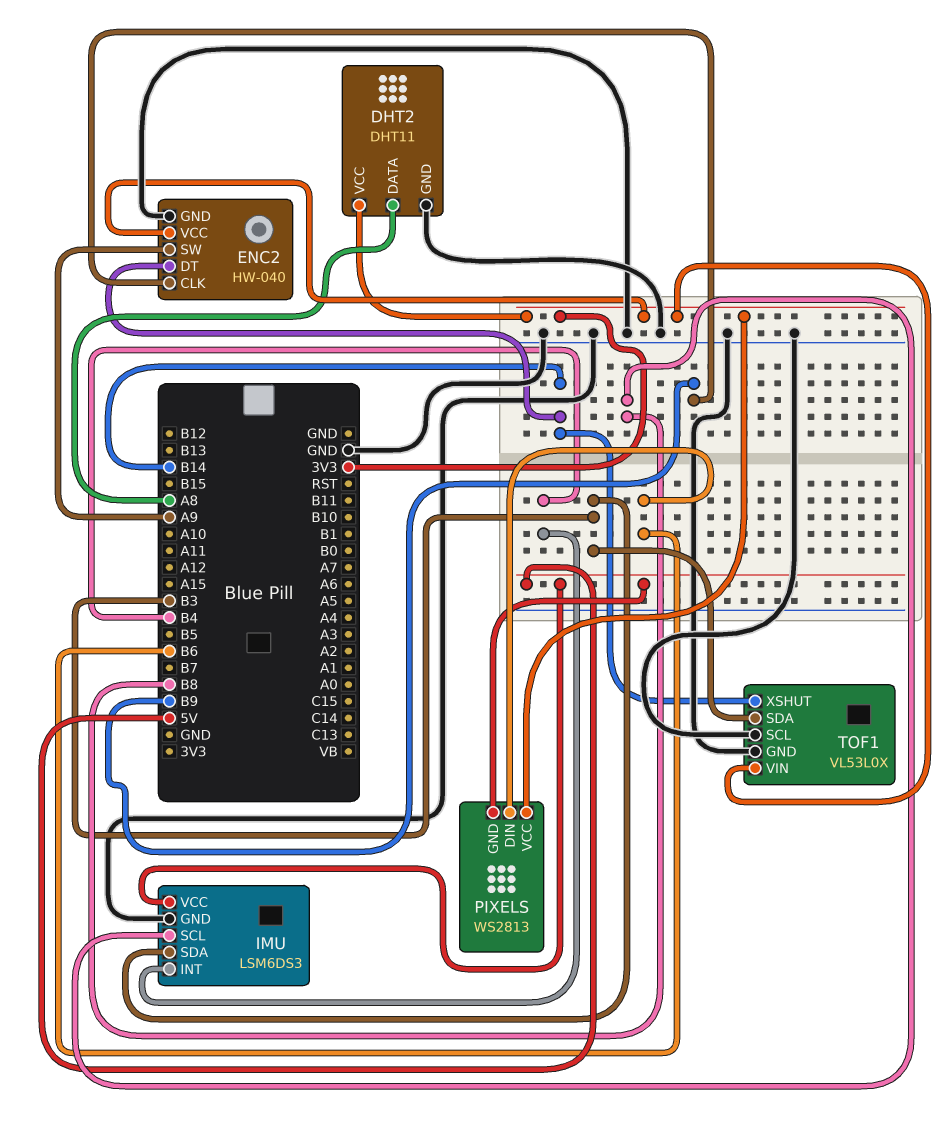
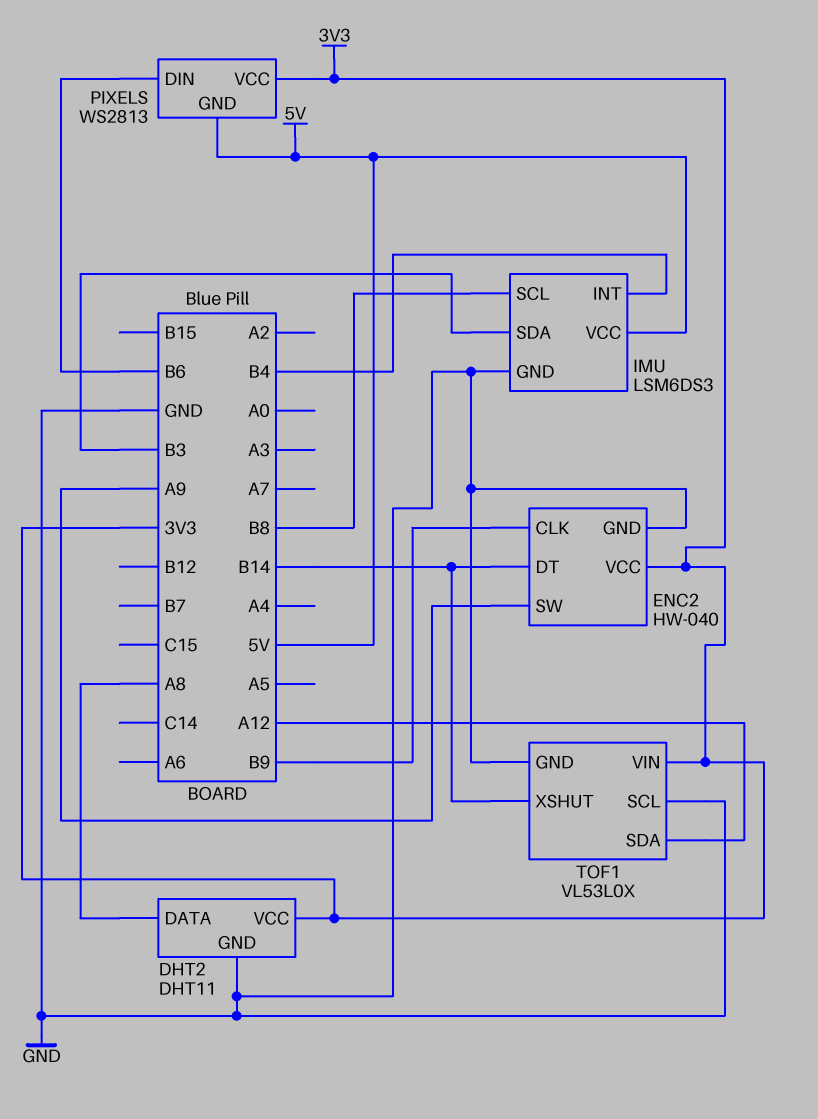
TOF1 pin SDA: B3 -> A12

